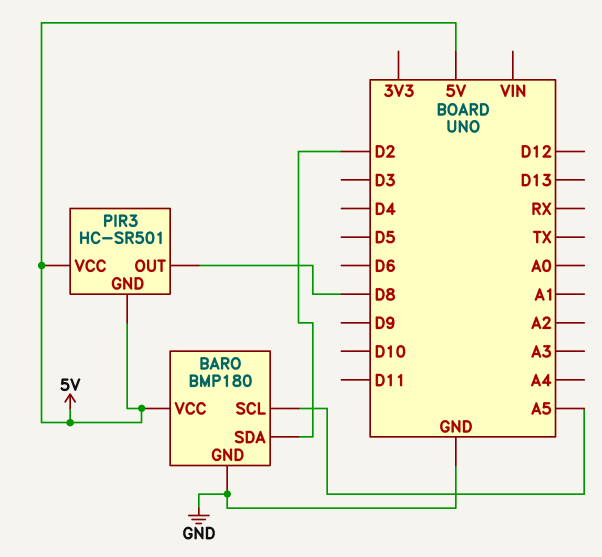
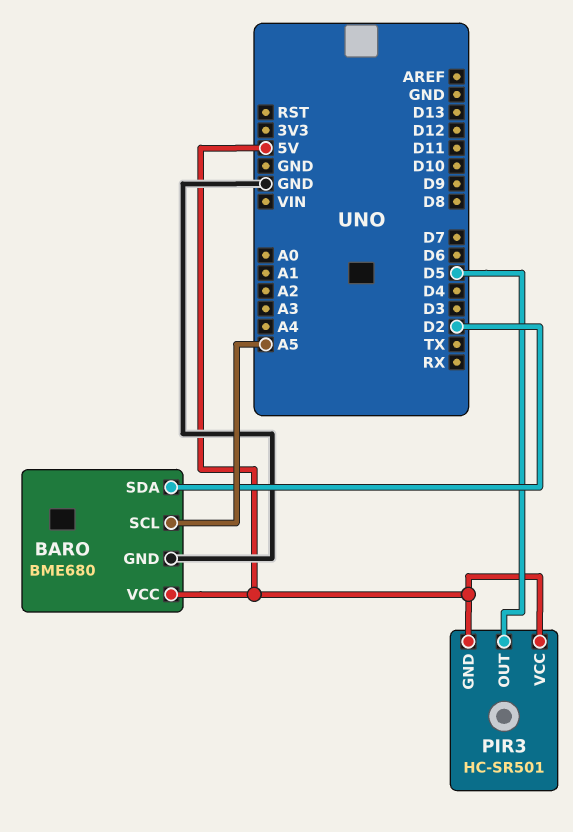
BARO: BMP180 -> BME680
PIR3 pin OUT: D8 -> D5

